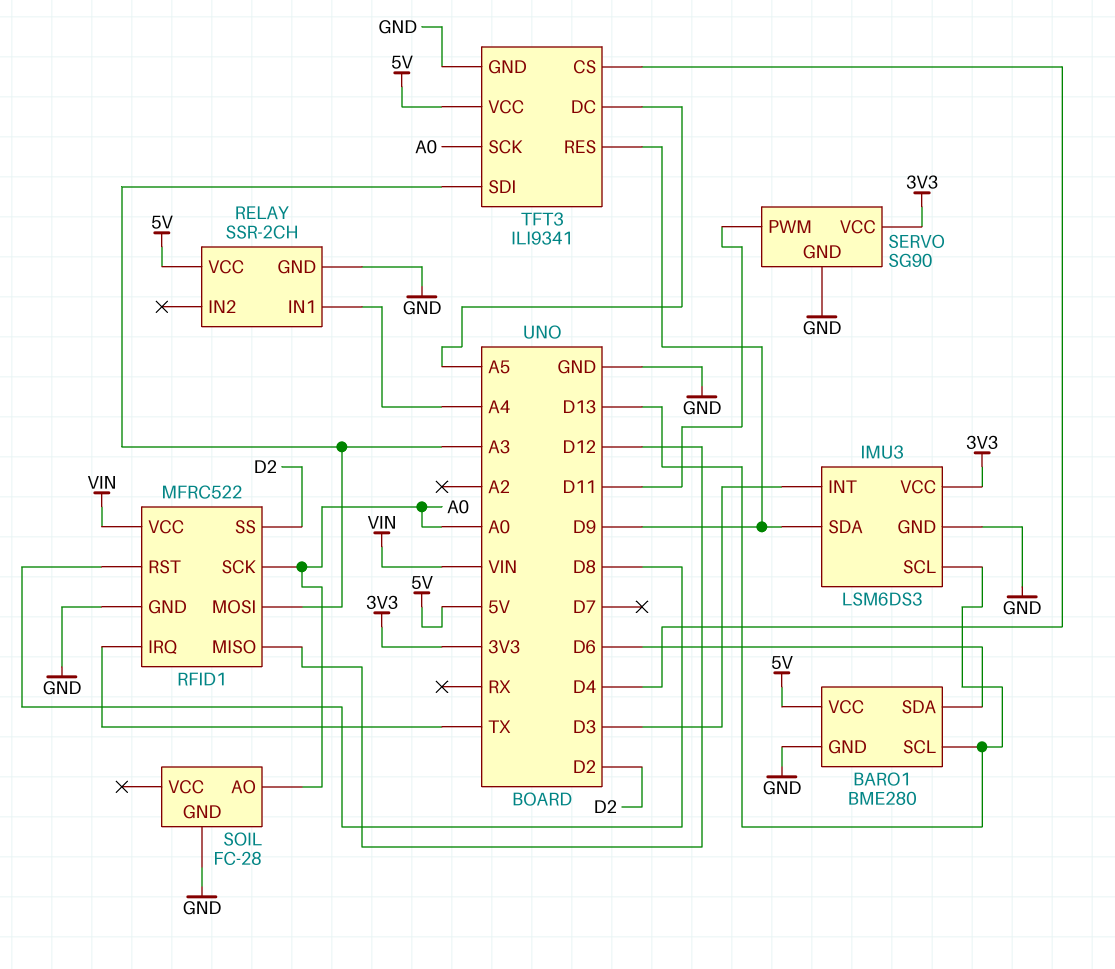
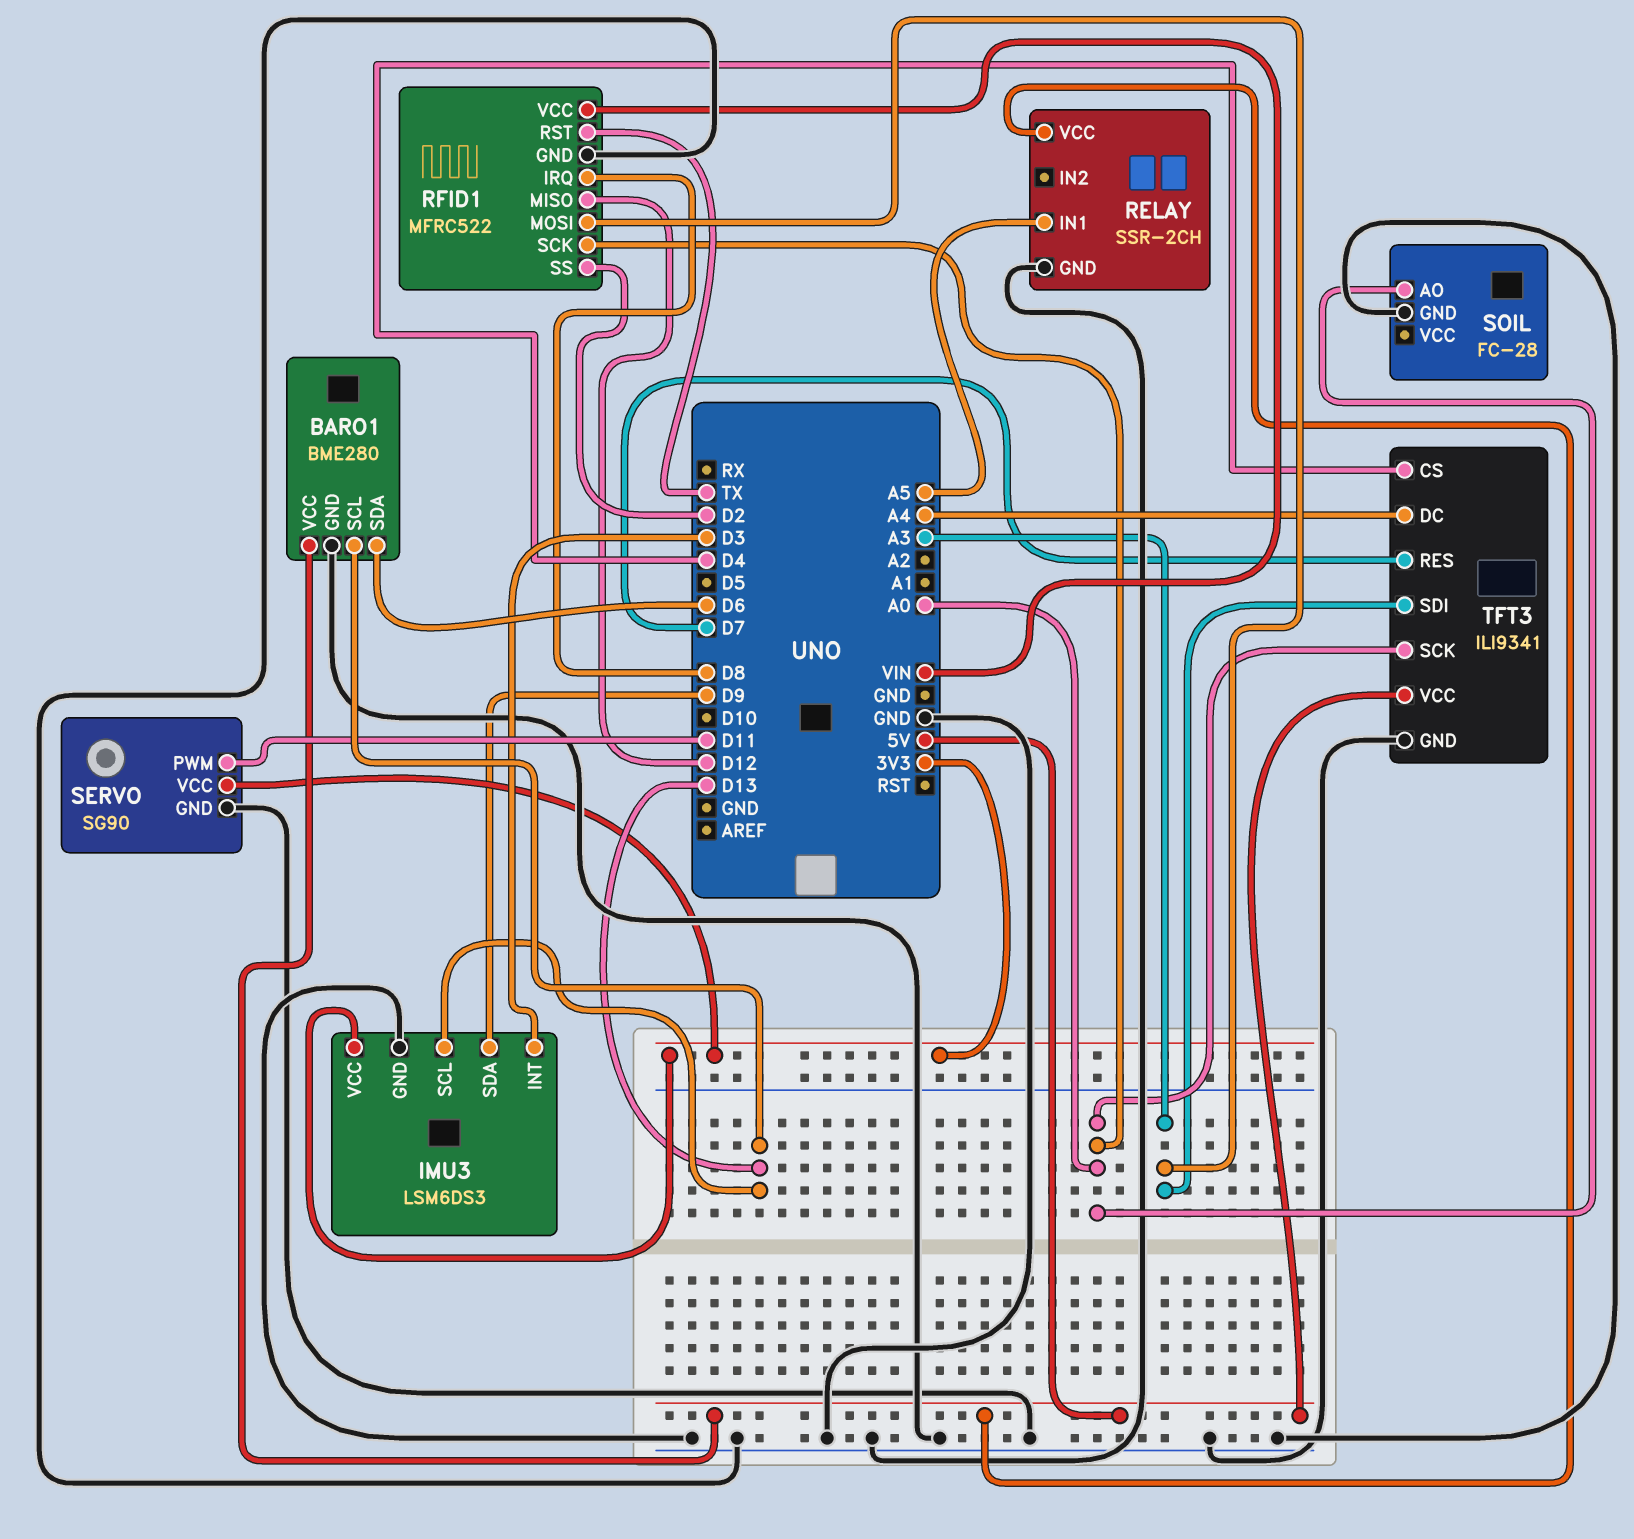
RELAY pin IN1: A4 -> A5
RFID1 pin IRQ: TX -> D8
RFID1 pin RST: D8 -> TX
TFT3 pin DC: A5 -> A4
TFT3 pin RES: D9 -> D7

